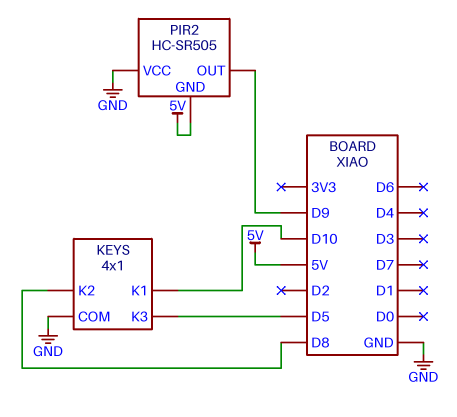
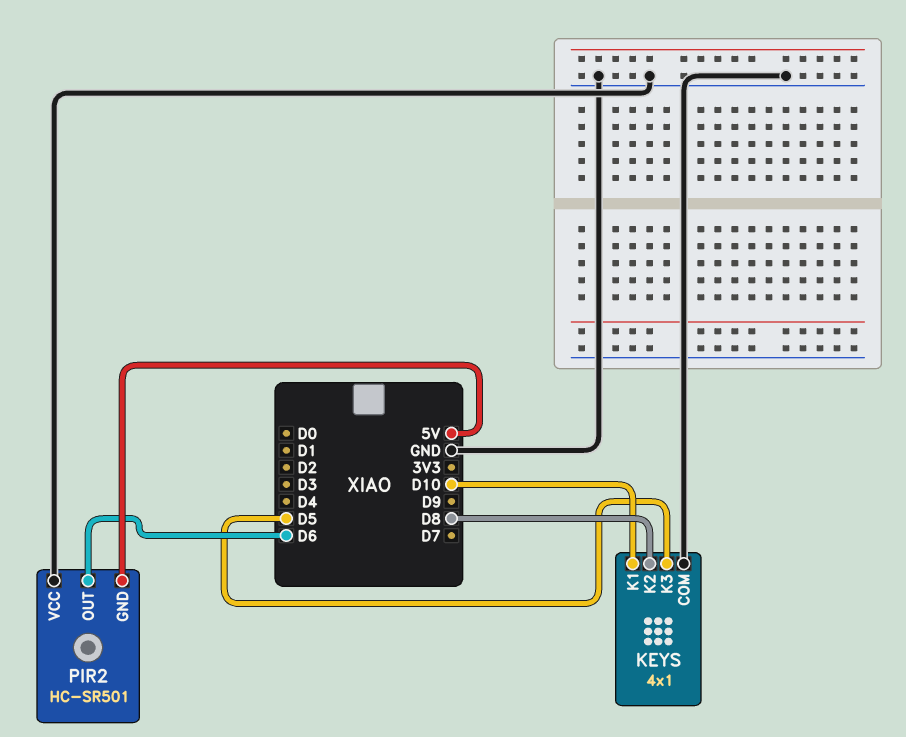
PIR2: HC-SR505 -> HC-SR501
PIR2 pin OUT: D9 -> D6

